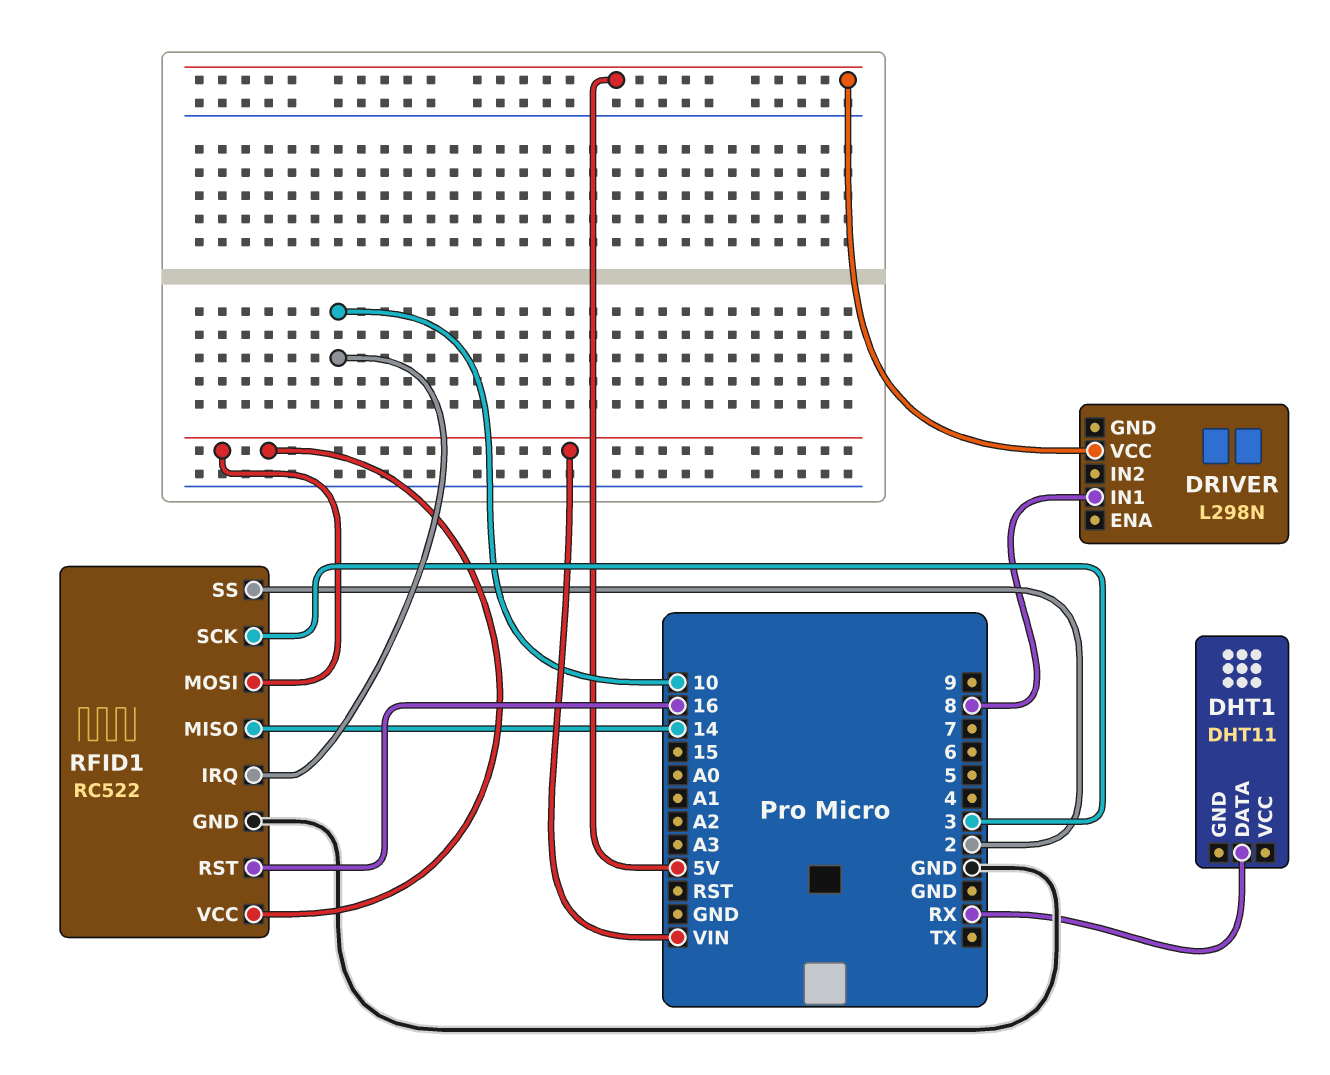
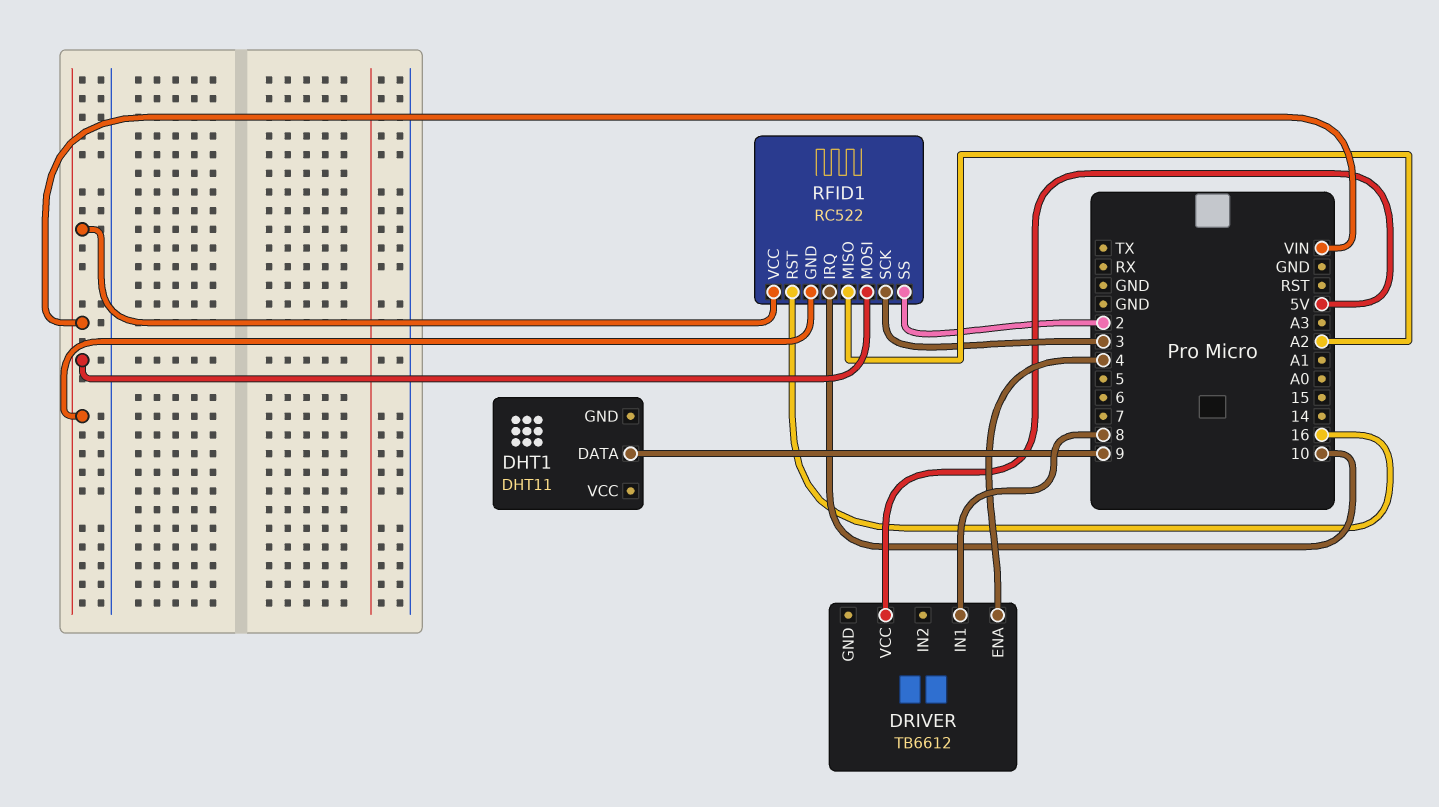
DHT1 pin DATA: RX -> 9
DRIVER: L298N -> TB6612
DRIVER pin ENA: none -> 4
RFID1 pin GND: GND -> VIN
RFID1 pin MISO: 14 -> A2

